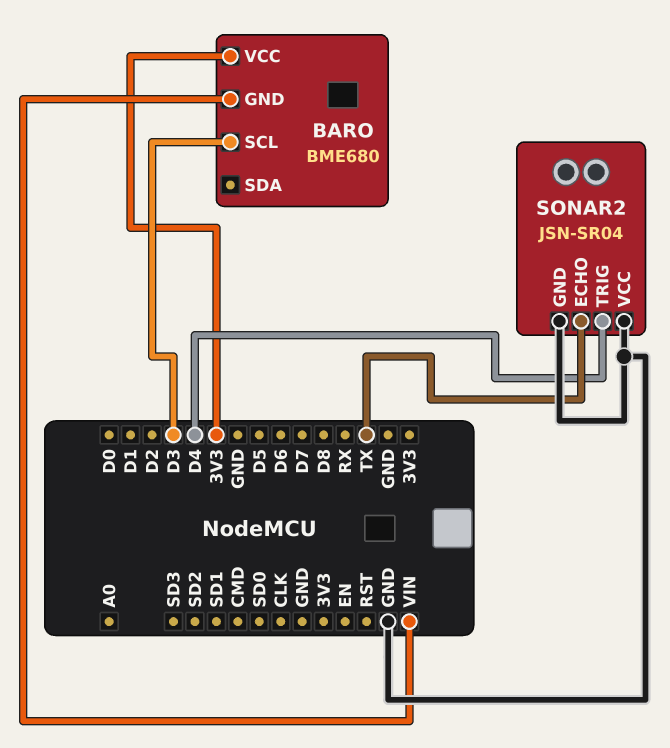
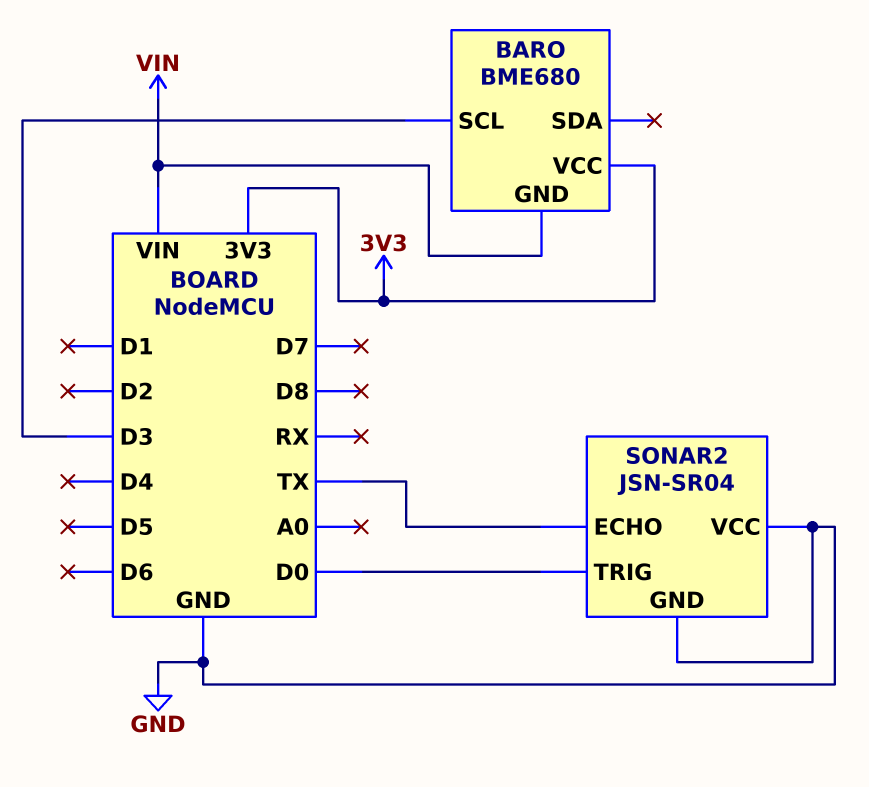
SONAR2 pin TRIG: D4 -> D0

